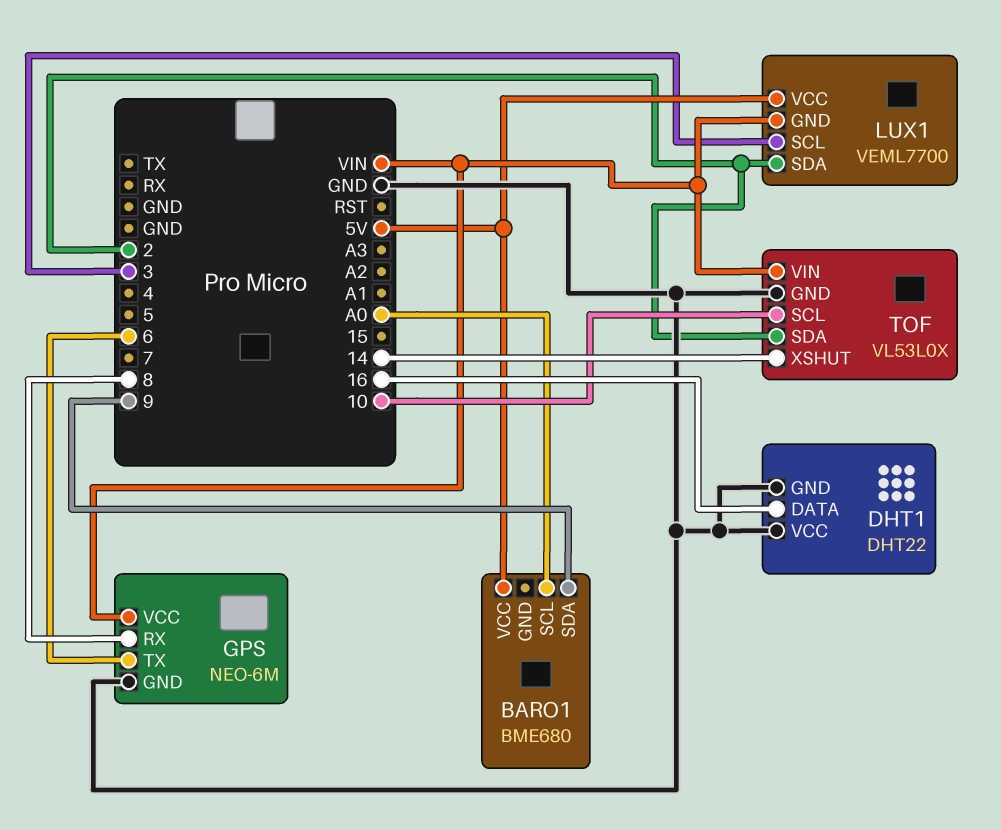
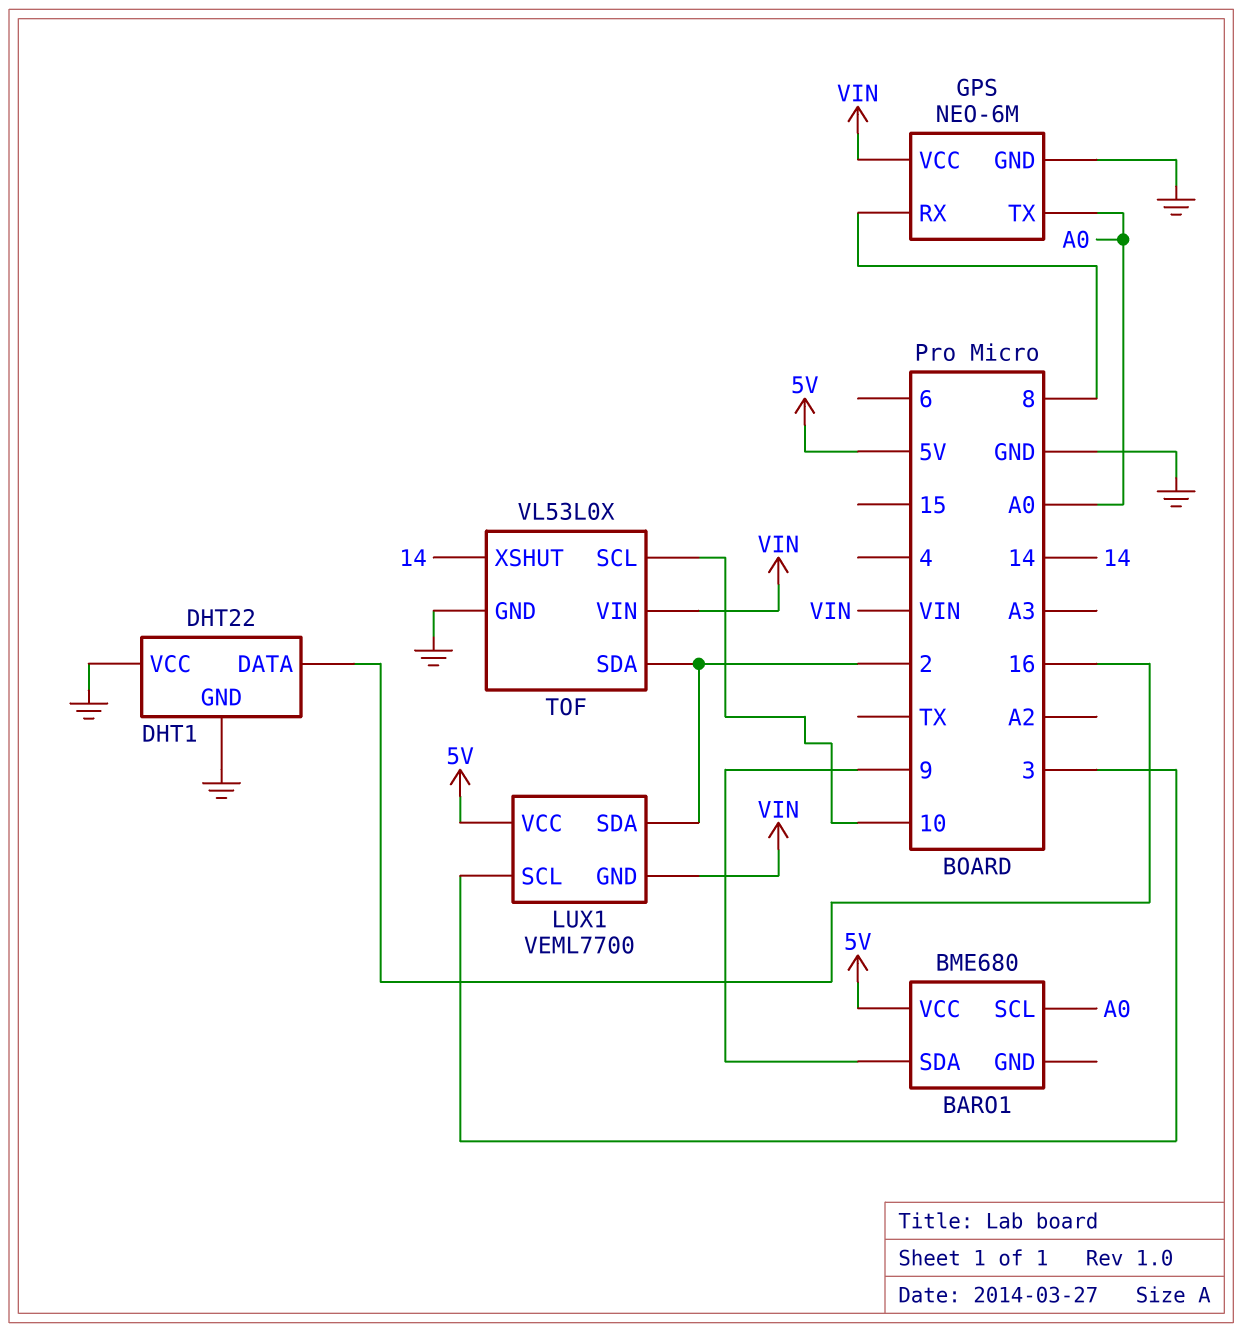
GPS pin TX: 6 -> A0

